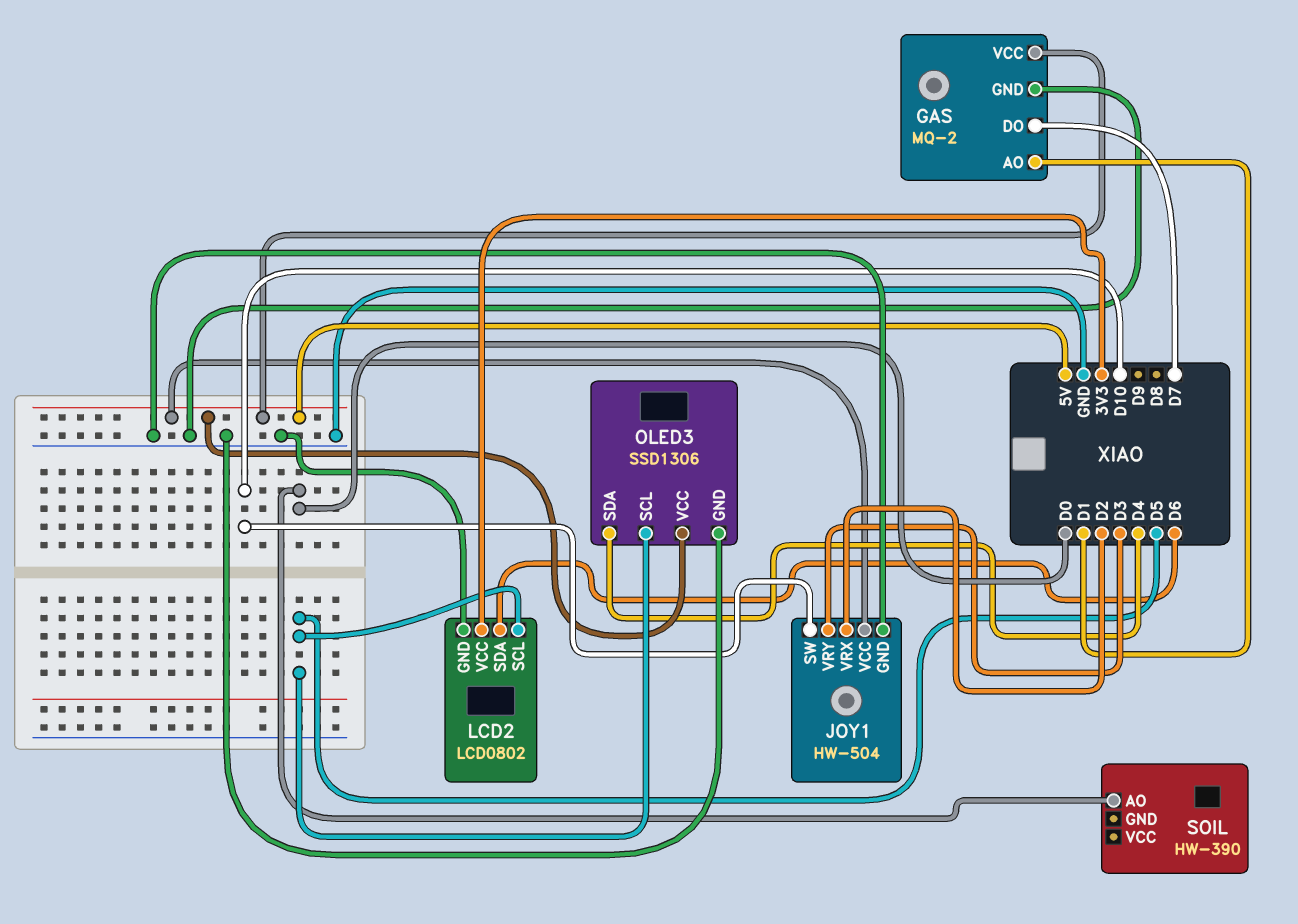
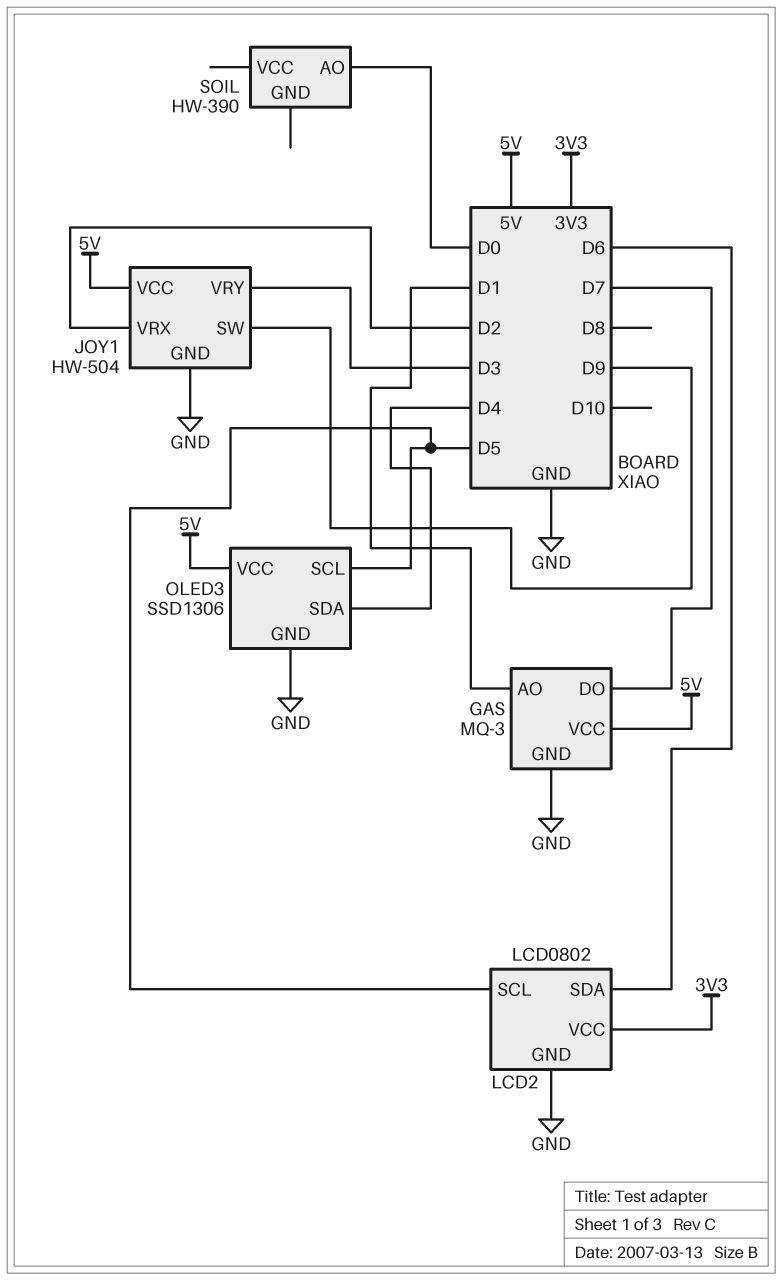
GAS: MQ-2 -> MQ-3
JOY1 pin SW: D10 -> D9

